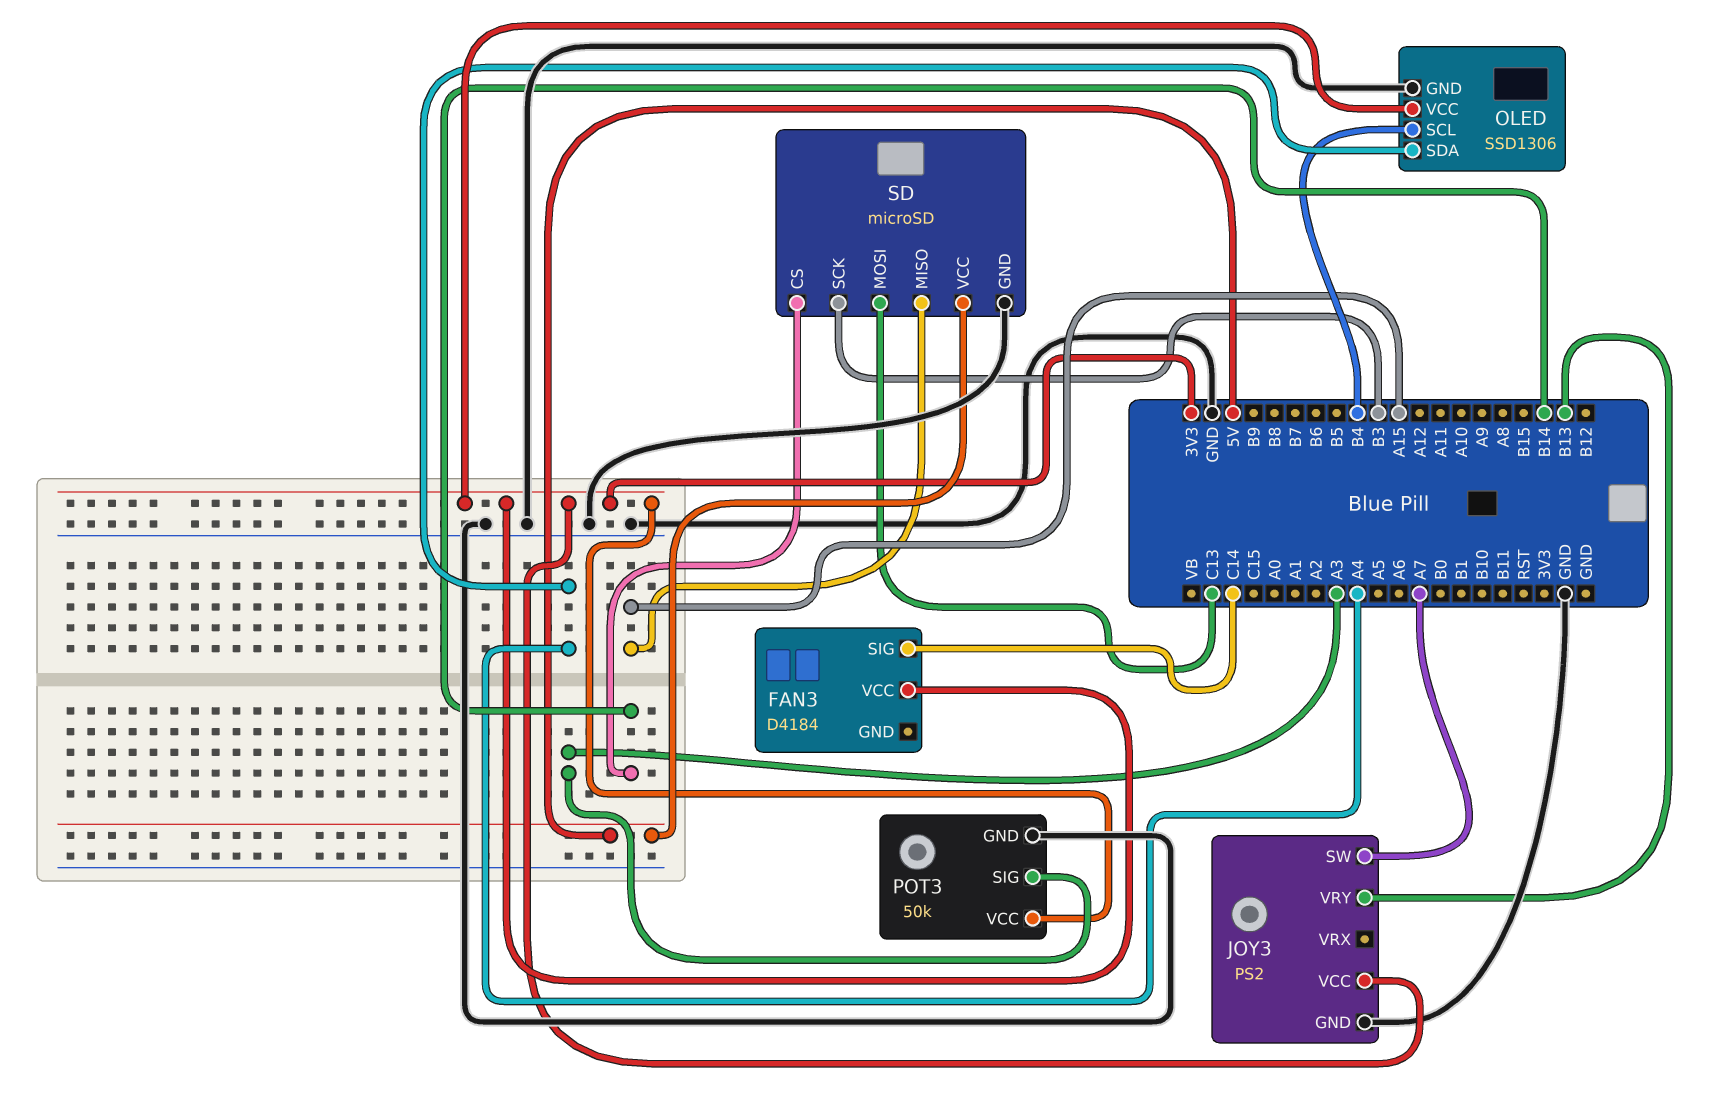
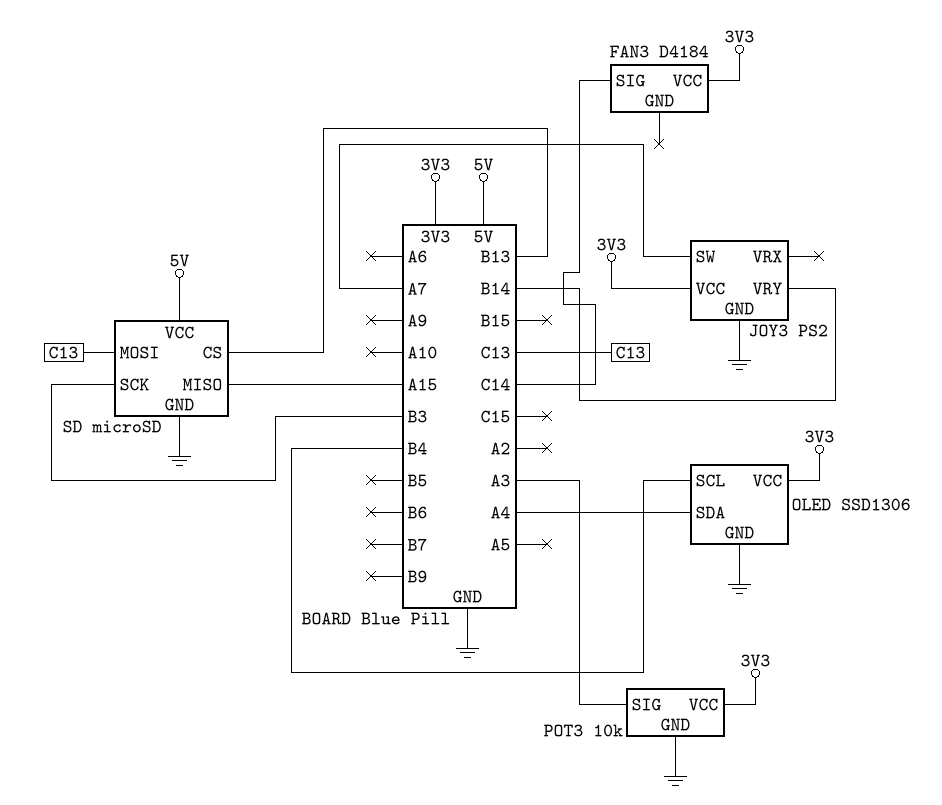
JOY3 pin VRY: B13 -> B14
POT3: 50k -> 10k
SD pin CS: B14 -> B13

